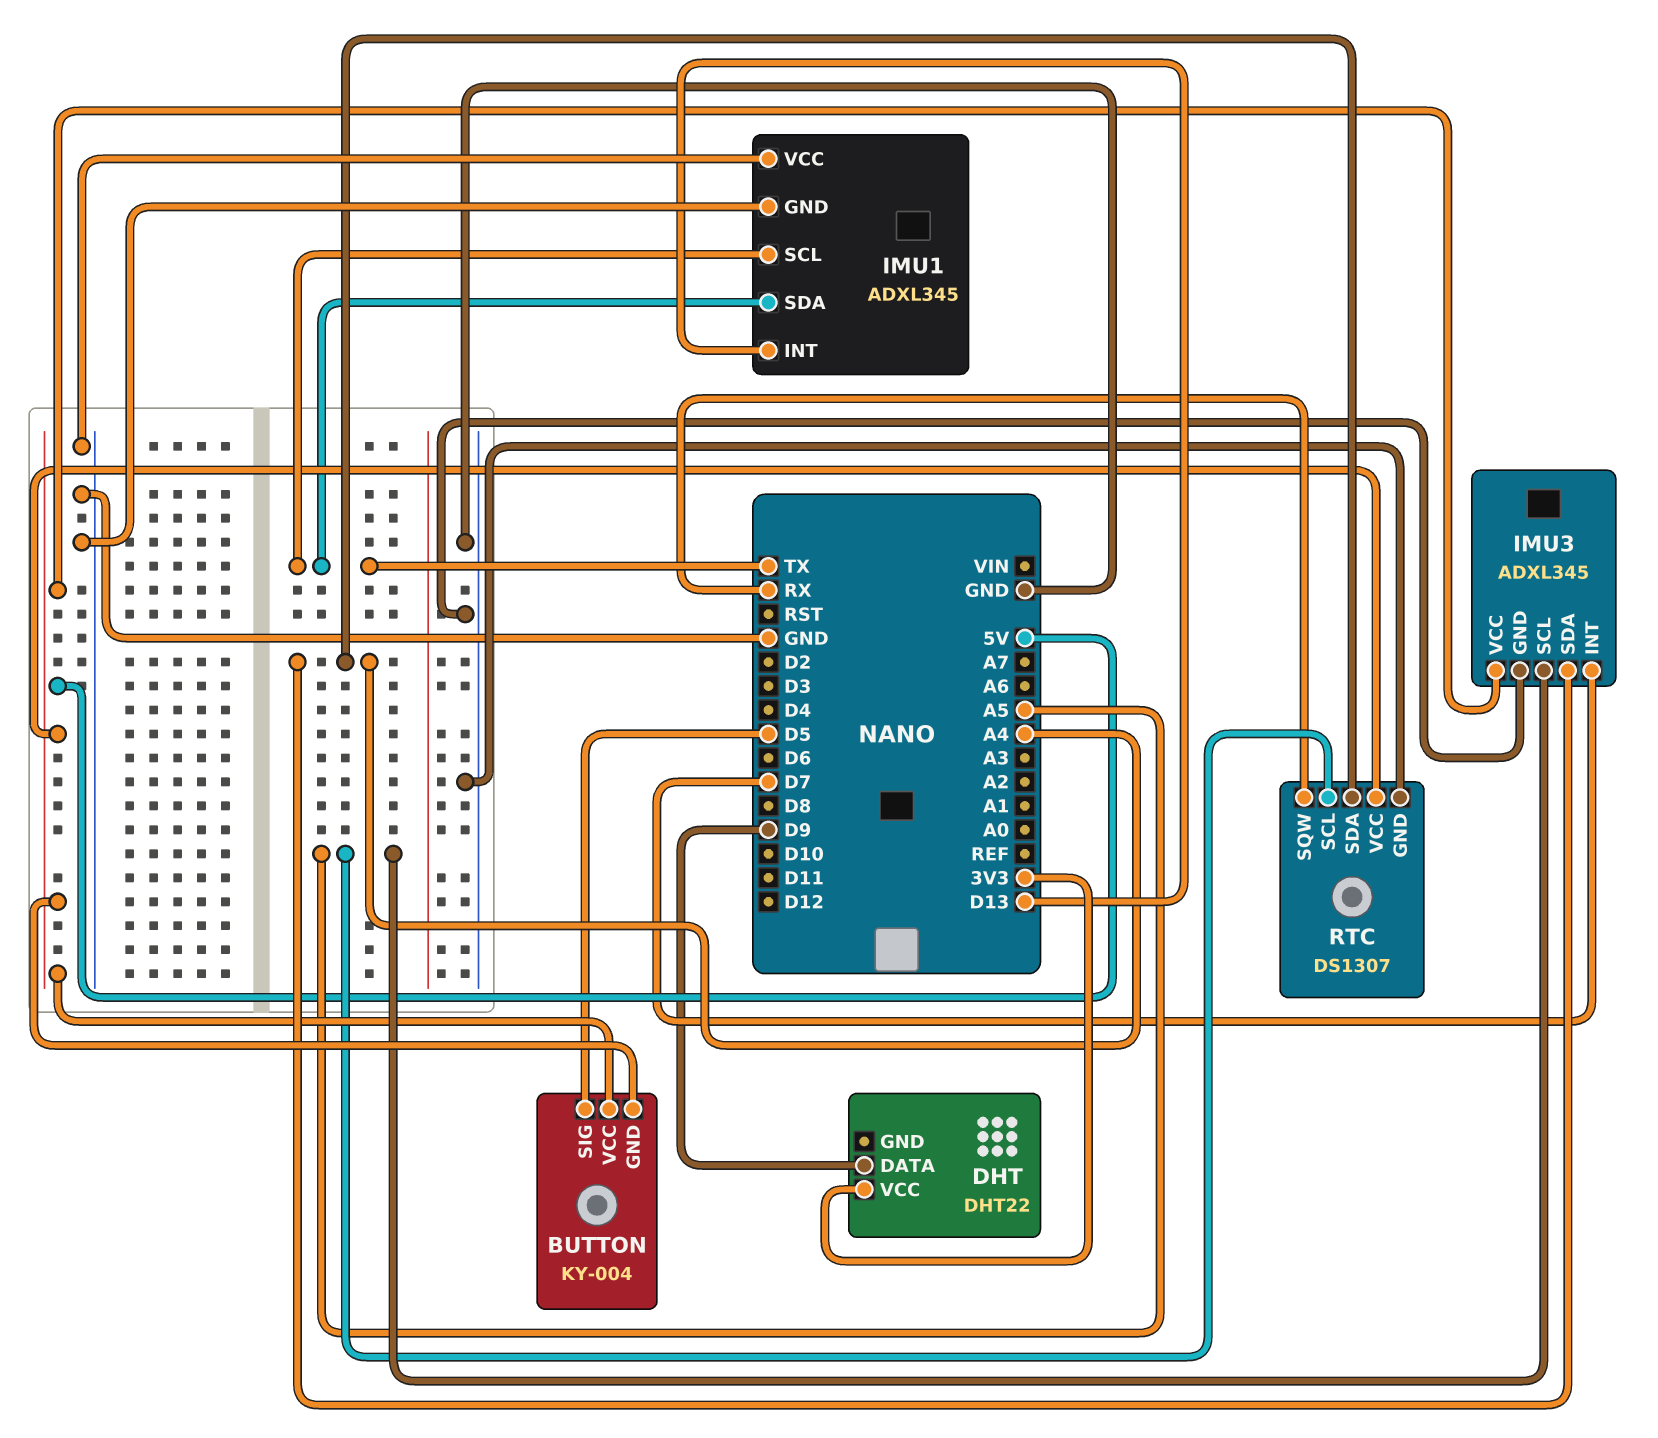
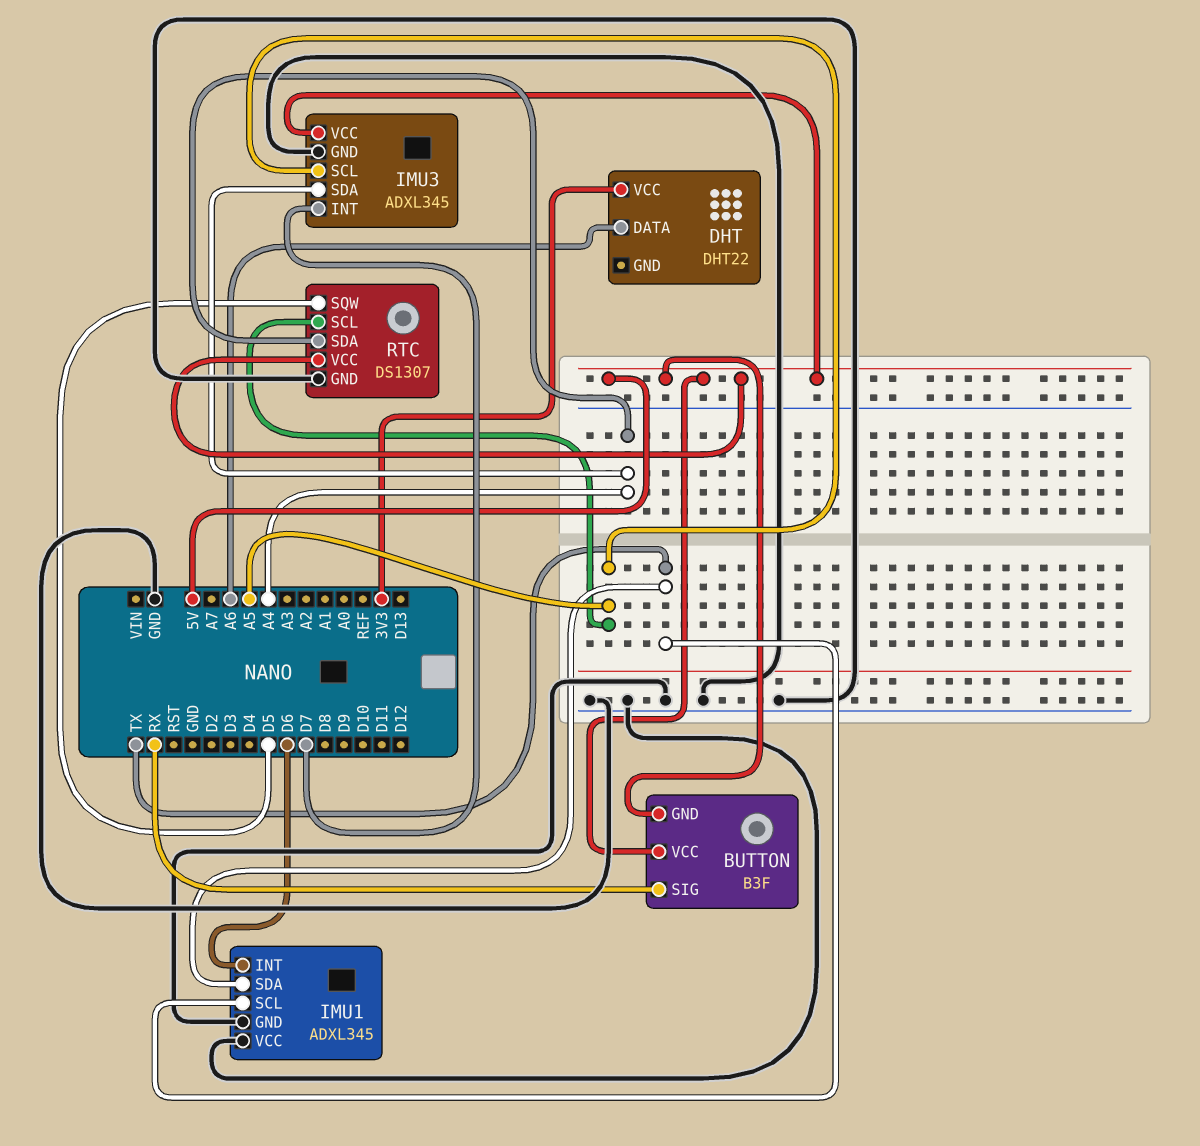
BUTTON: KY-004 -> B3F
BUTTON pin SIG: D5 -> RX
DHT pin DATA: D9 -> A6
IMU1 pin INT: D13 -> D6
RTC pin SQW: RX -> D5

